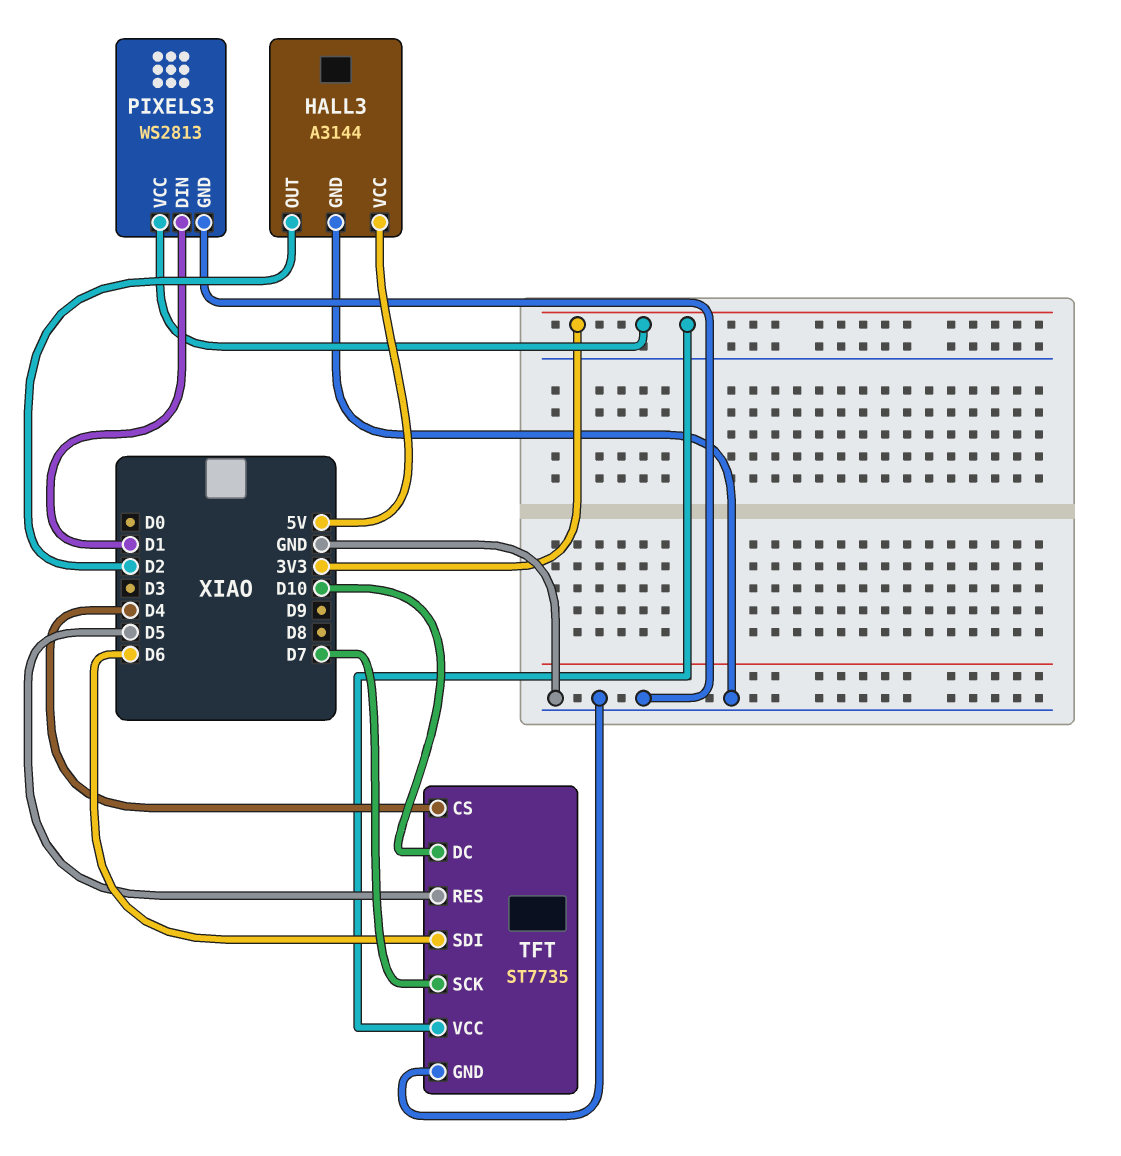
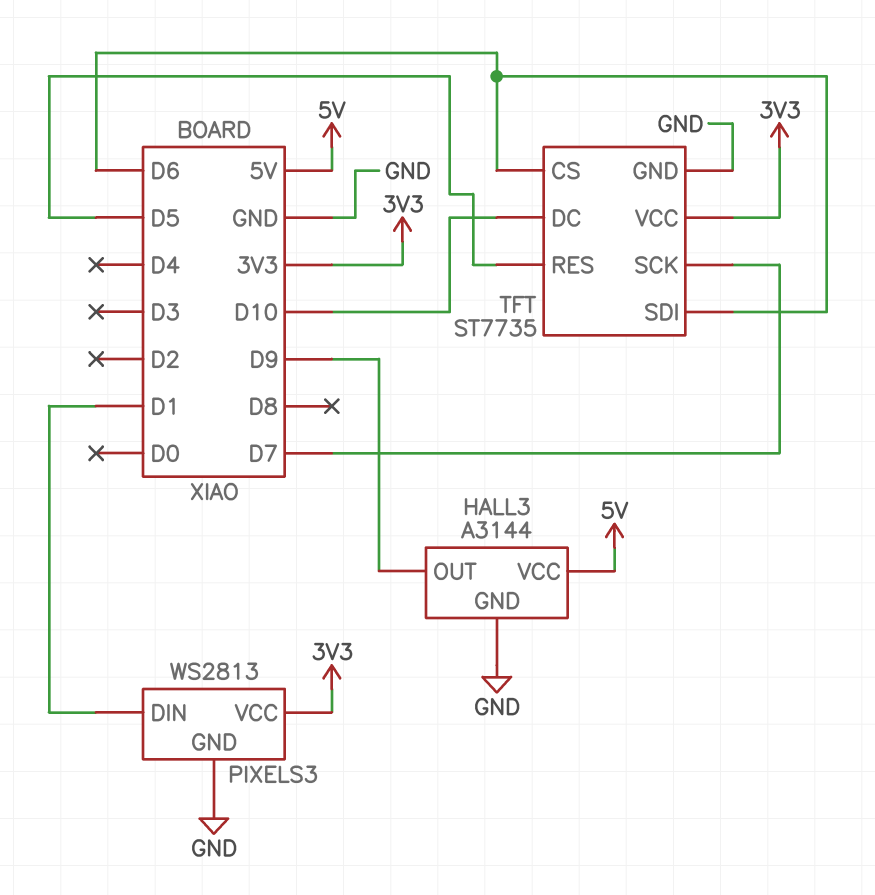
HALL3 pin OUT: D2 -> D9
TFT pin CS: D4 -> D6

